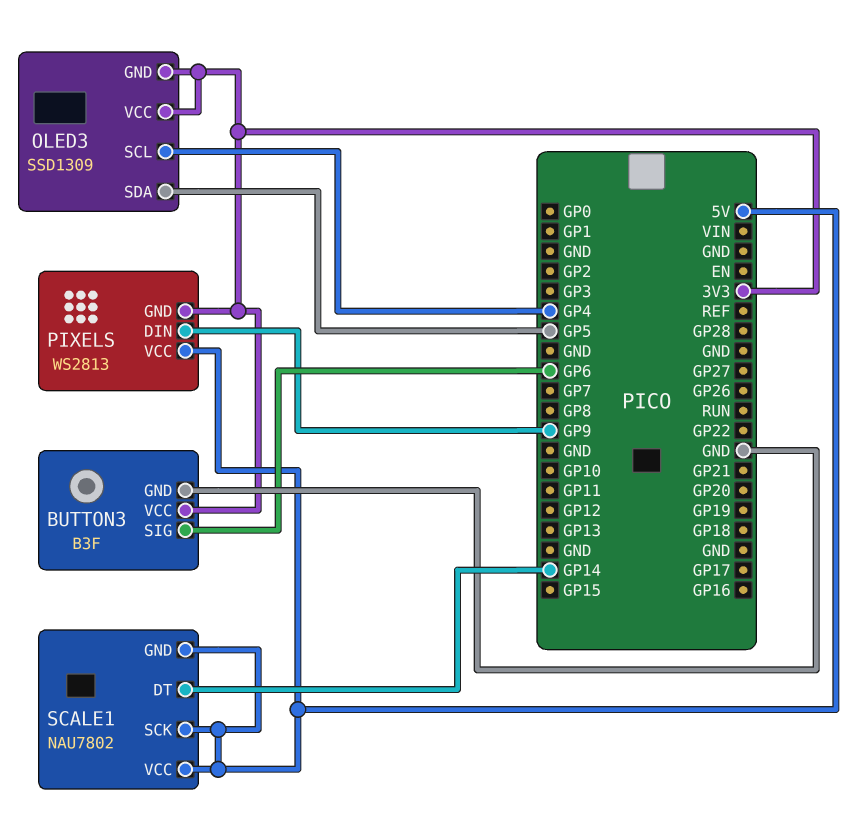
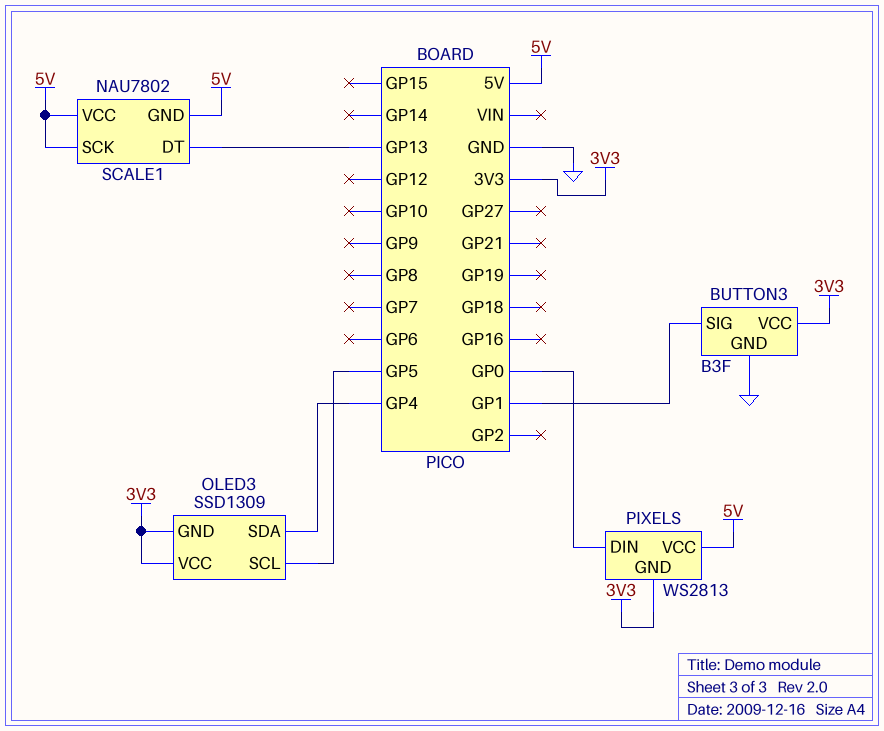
BUTTON3 pin SIG: GP6 -> GP1
OLED3 pin SCL: GP4 -> GP5
OLED3 pin SDA: GP5 -> GP4
PIXELS pin DIN: GP9 -> GP0
SCALE1 pin DT: GP14 -> GP13

